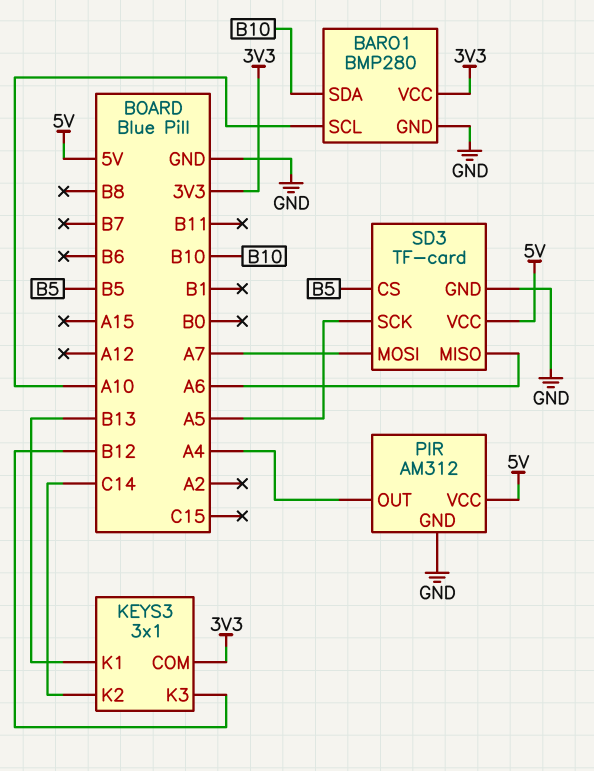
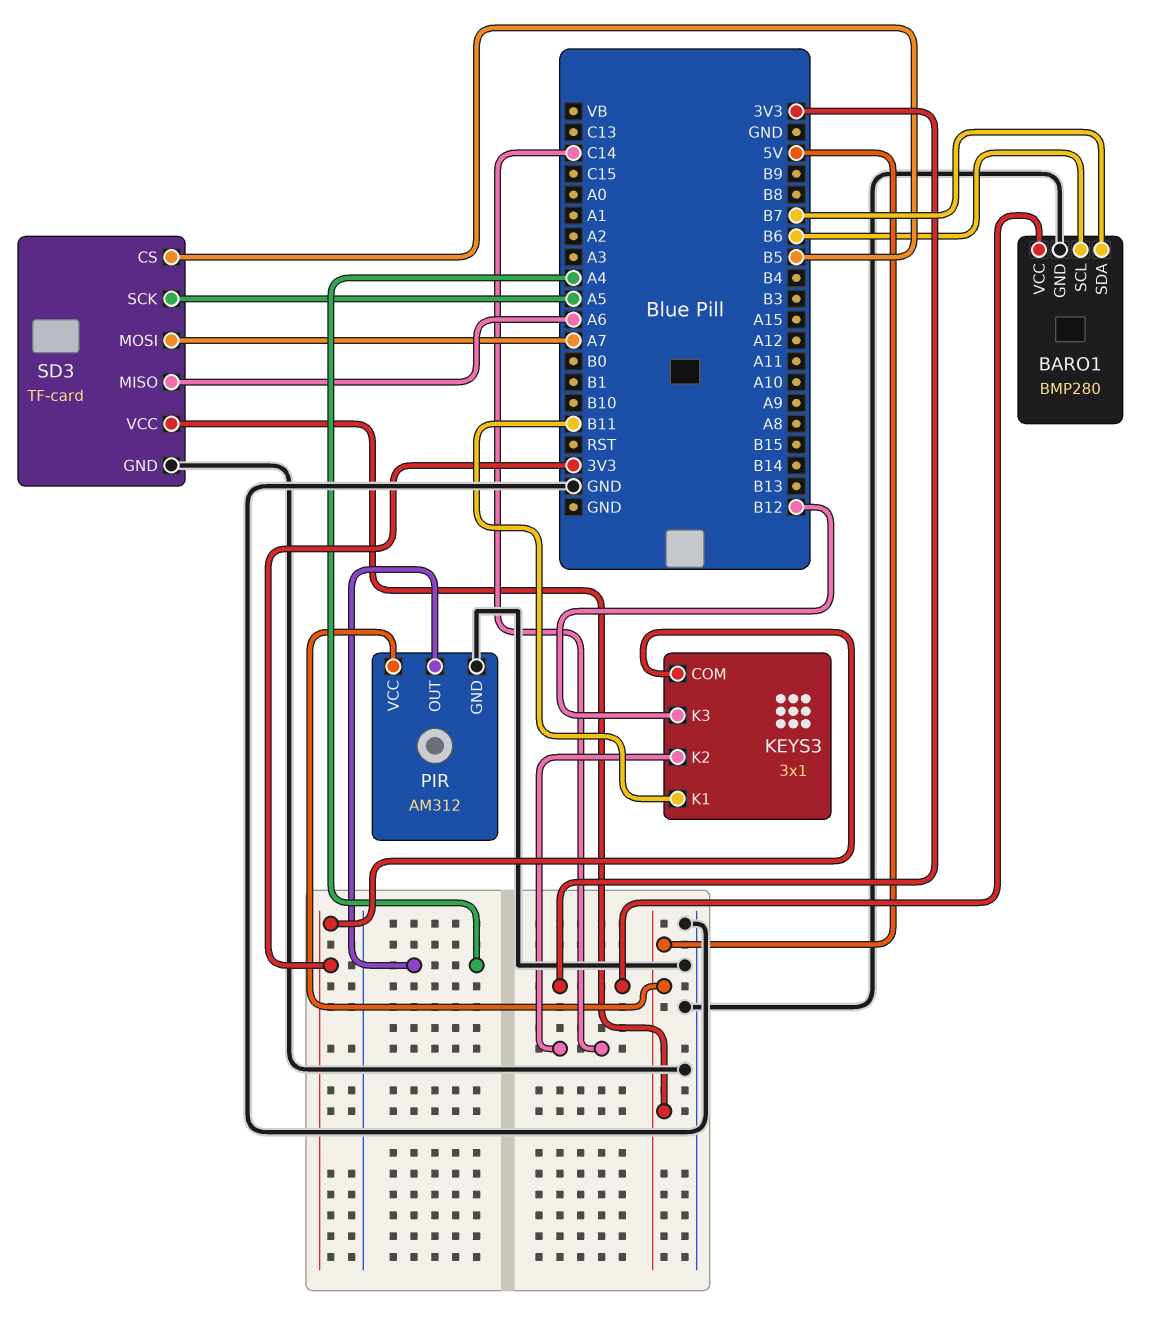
BARO1 pin SCL: A10 -> B6
BARO1 pin SDA: B10 -> B7
KEYS3 pin K1: B13 -> B11

